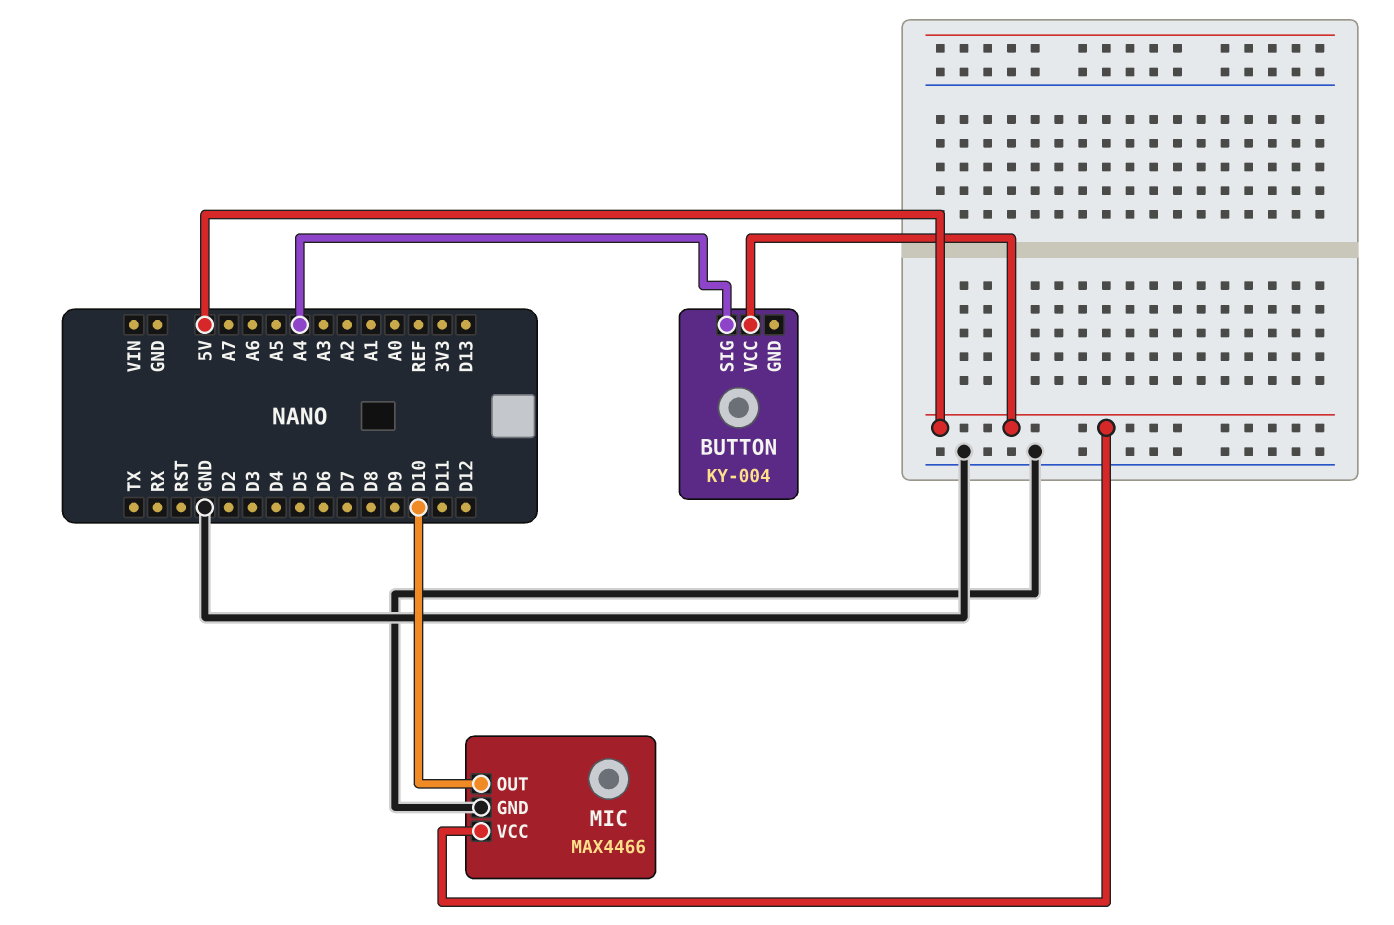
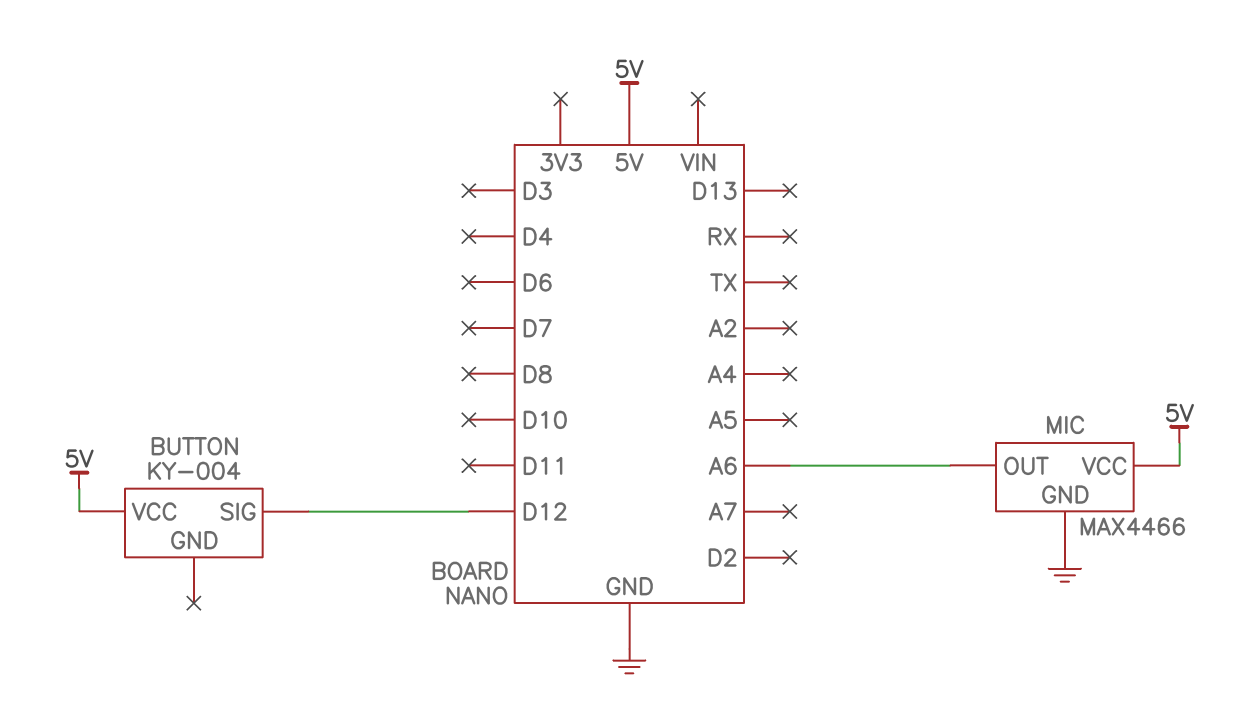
BUTTON pin SIG: A4 -> D12
MIC pin OUT: D10 -> A6

